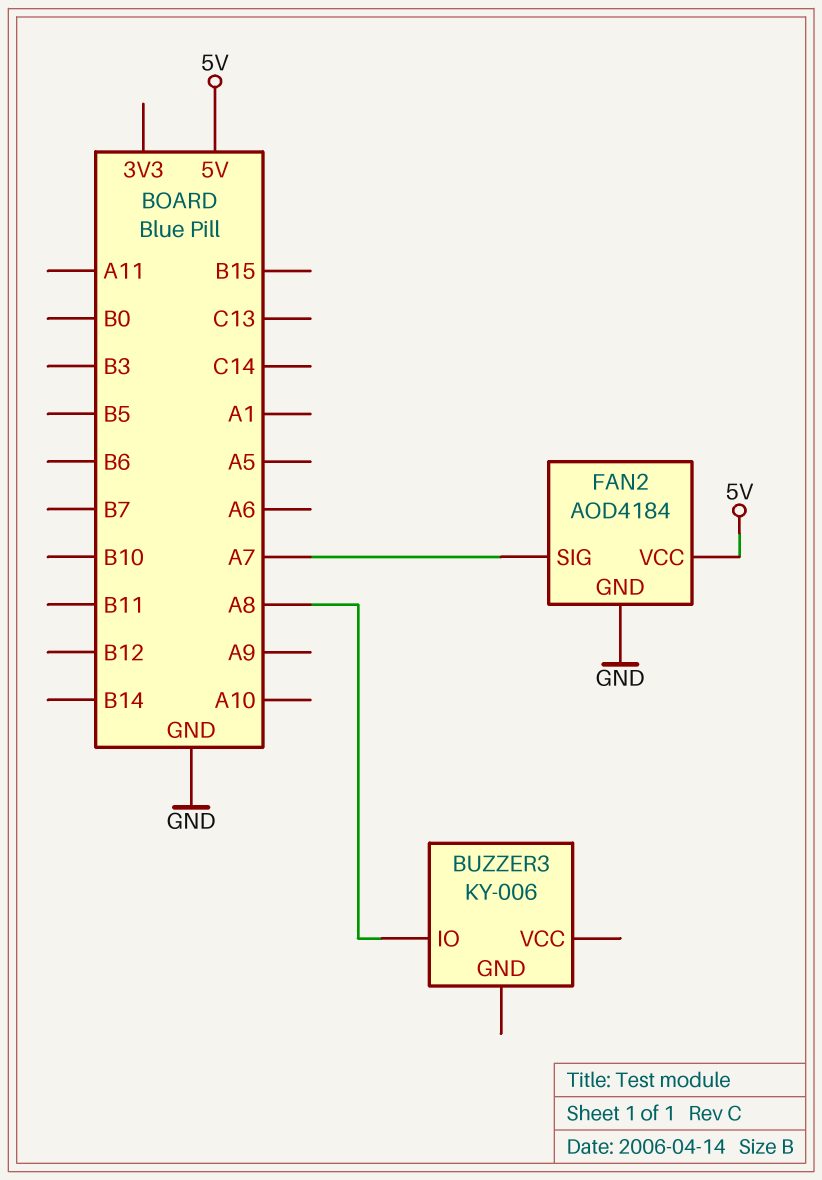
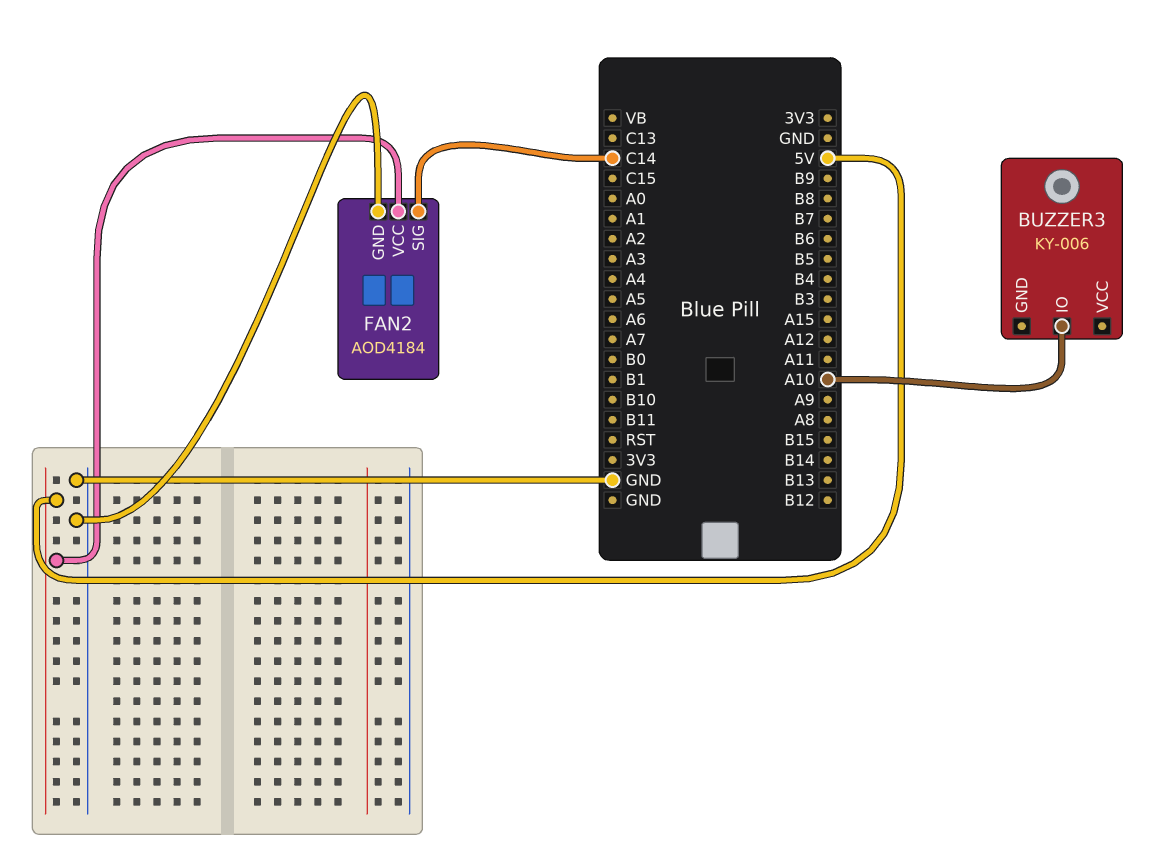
BUZZER3 pin IO: A8 -> A10
FAN2 pin SIG: A7 -> C14

